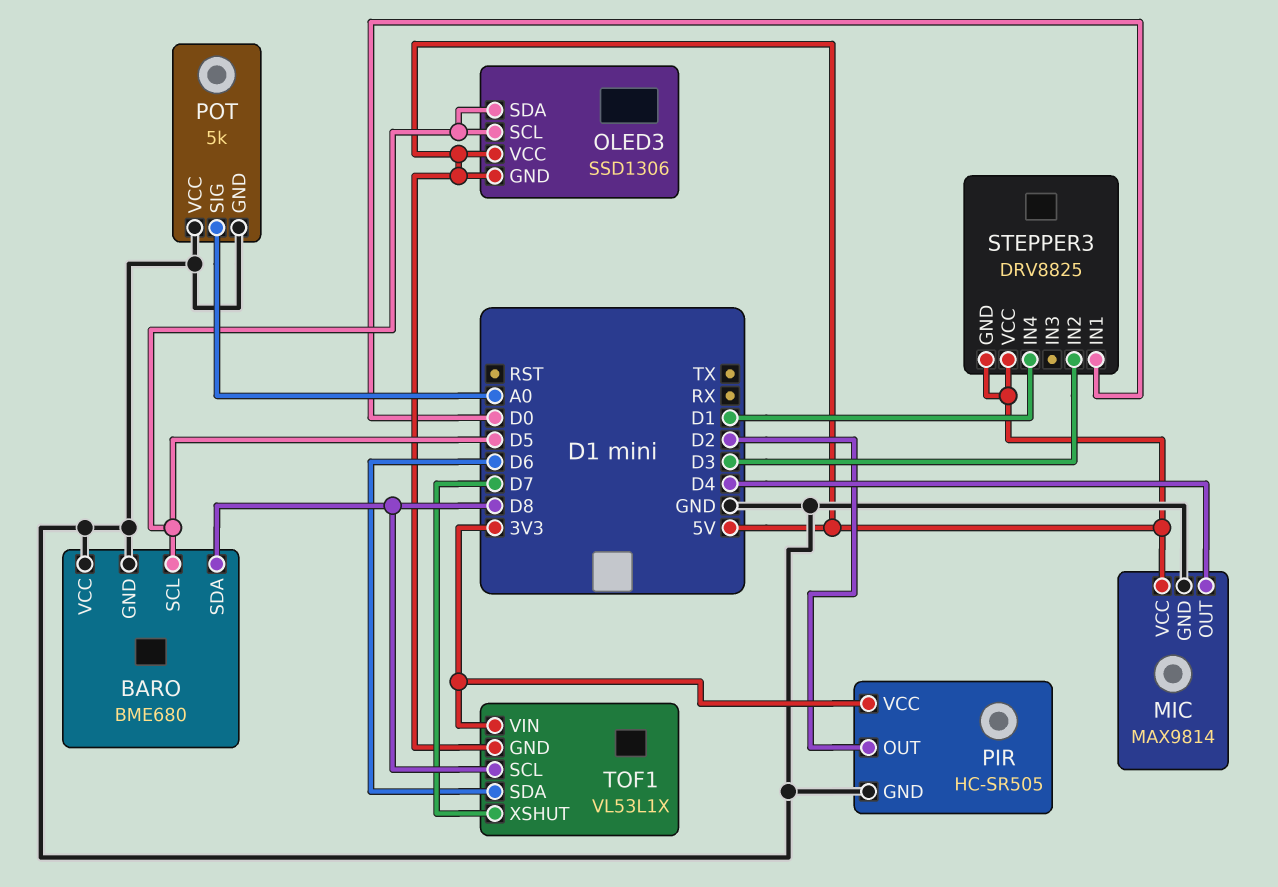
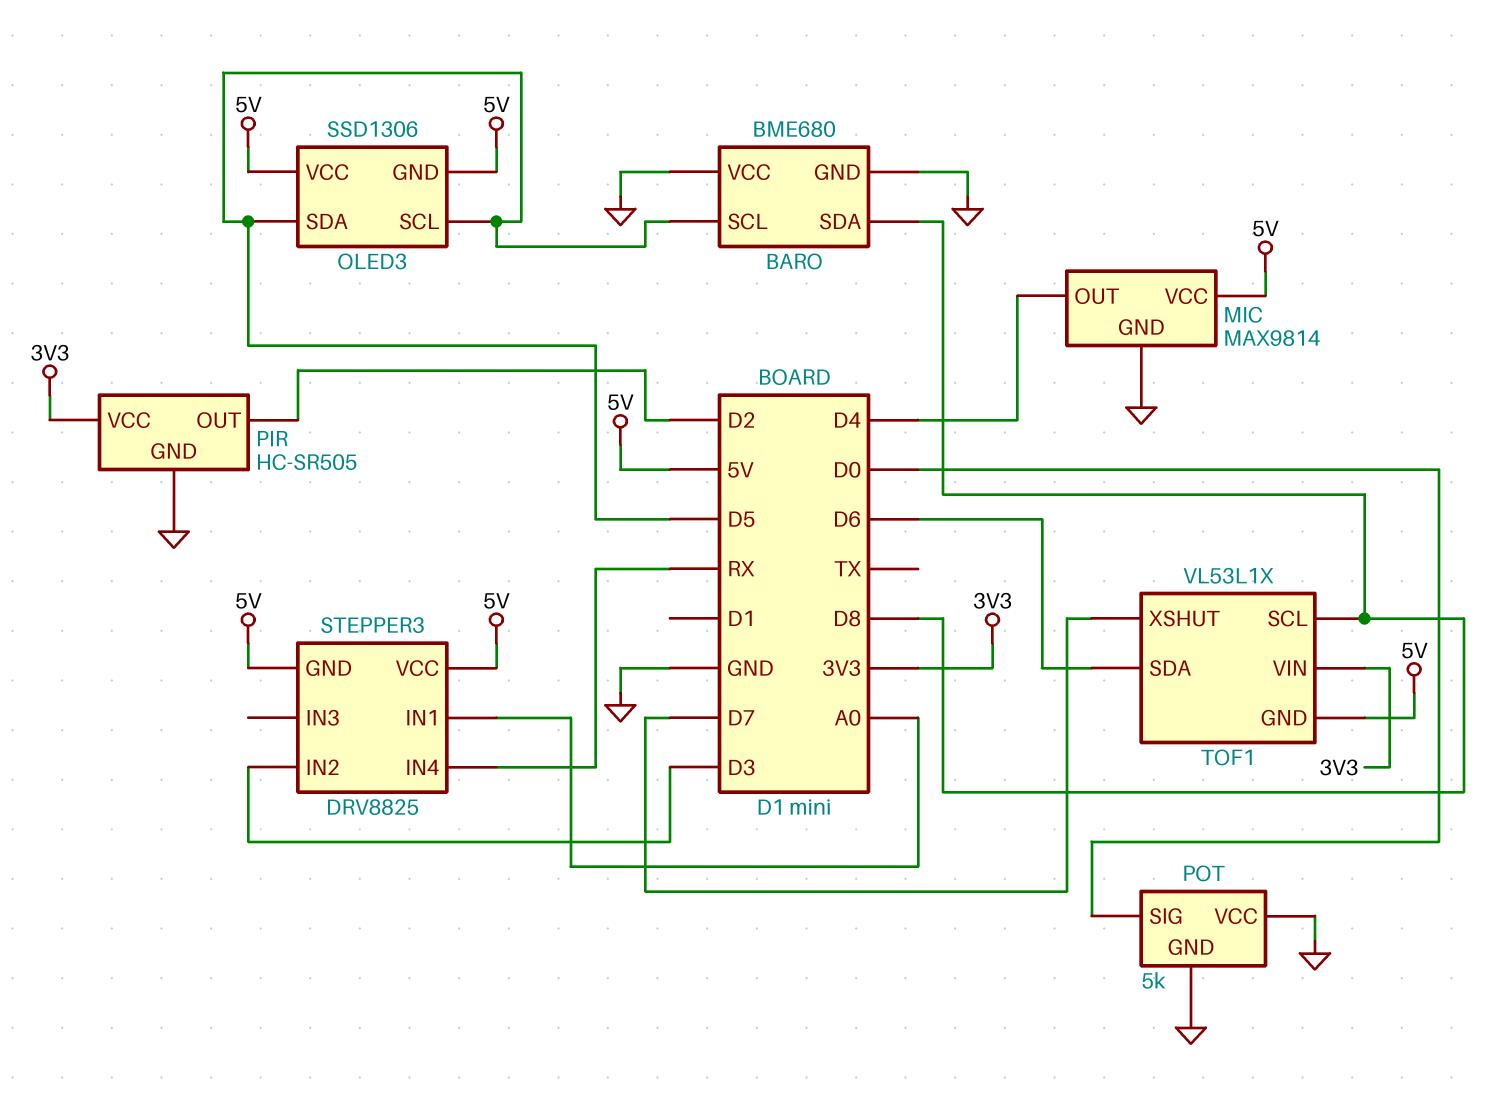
POT pin SIG: A0 -> D0
STEPPER3 pin IN1: D0 -> A0
STEPPER3 pin IN4: D1 -> RX

